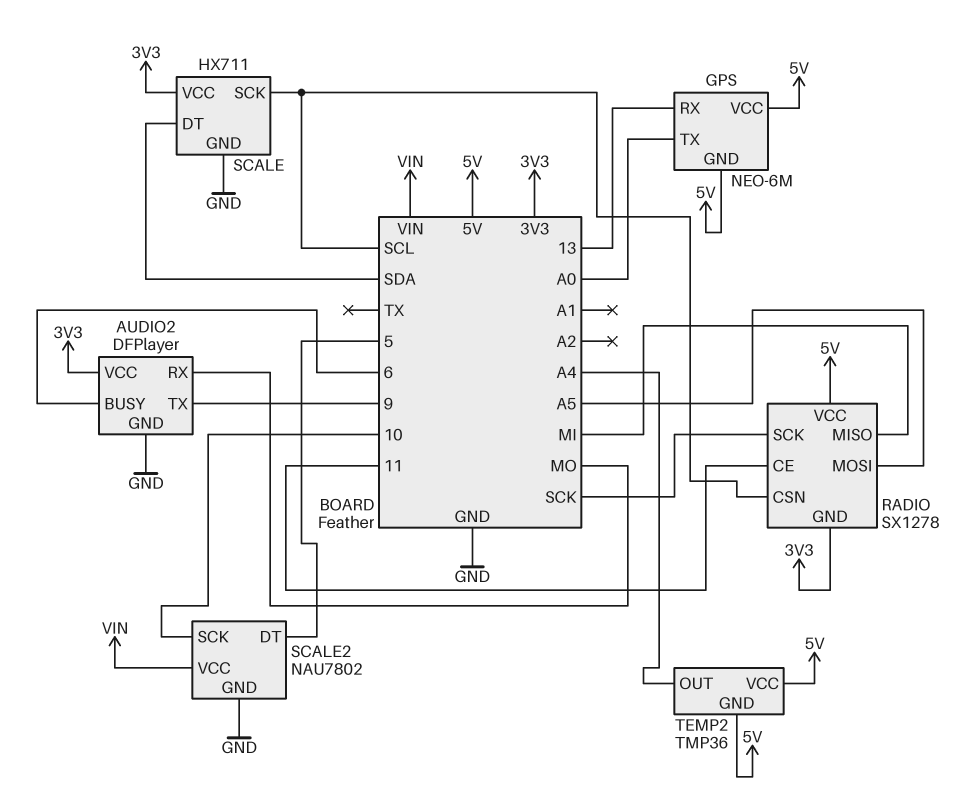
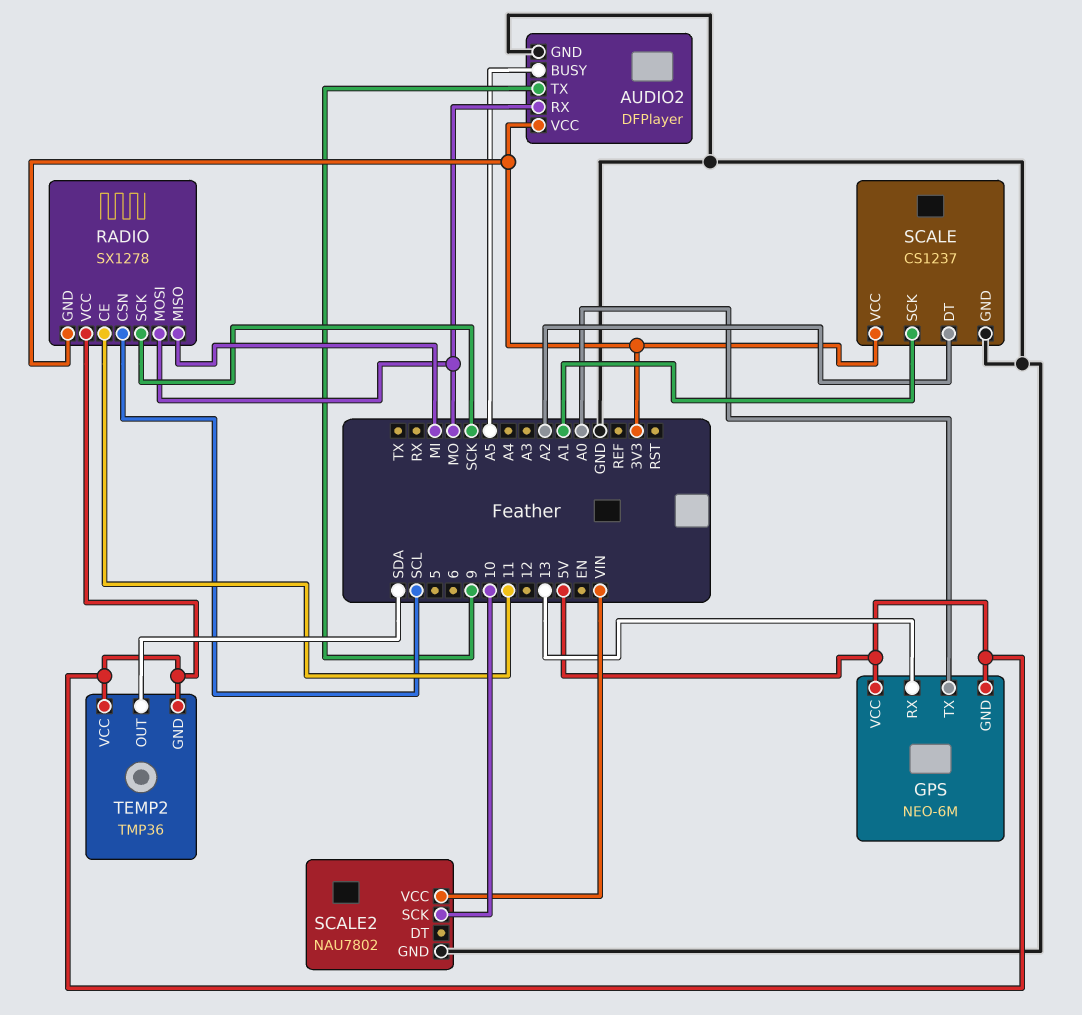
AUDIO2 pin BUSY: 6 -> A5
RADIO pin MOSI: A5 -> MO
SCALE: HX711 -> CS1237
SCALE pin DT: SDA -> A2
SCALE pin SCK: SCL -> A1
SCALE2 pin DT: 5 -> none
TEMP2 pin OUT: A4 -> SDA

